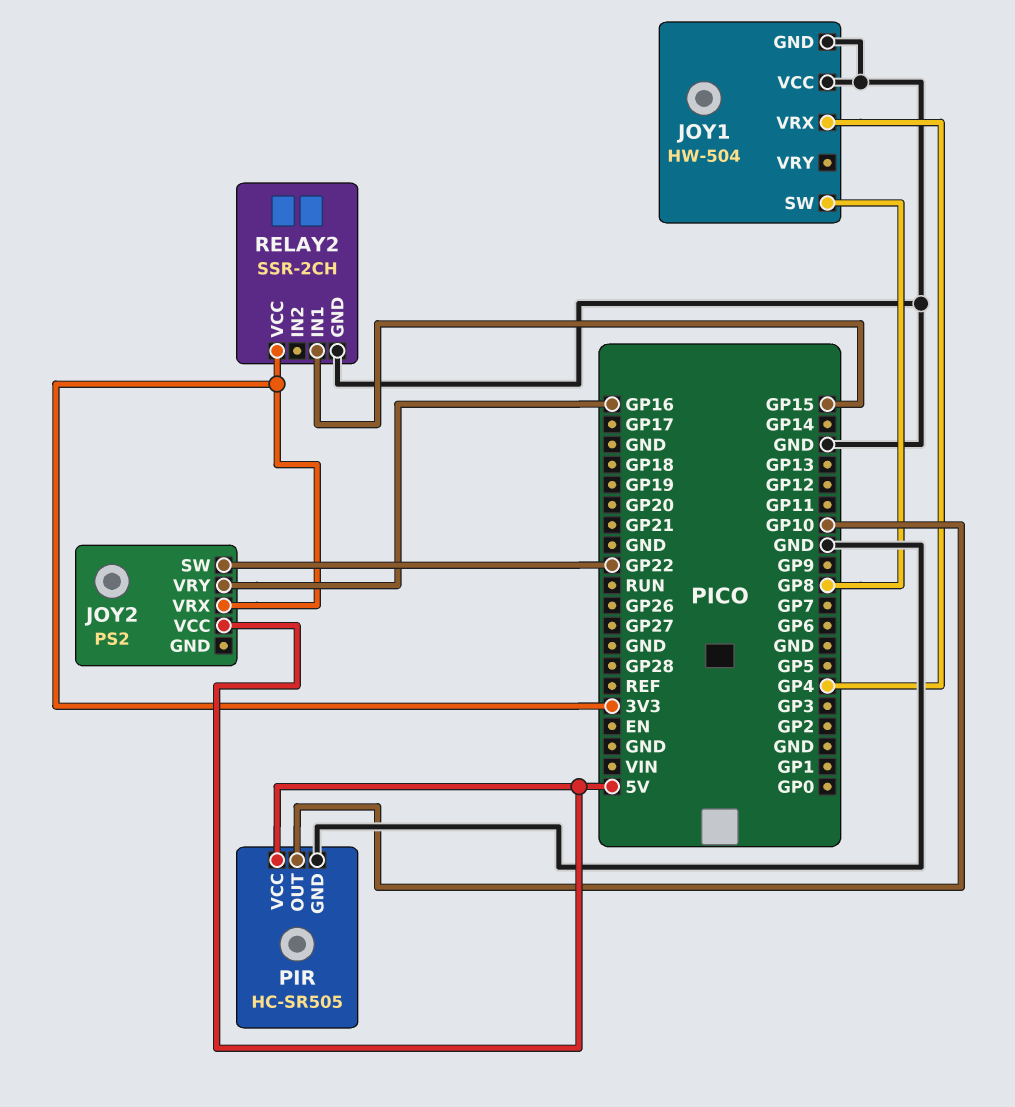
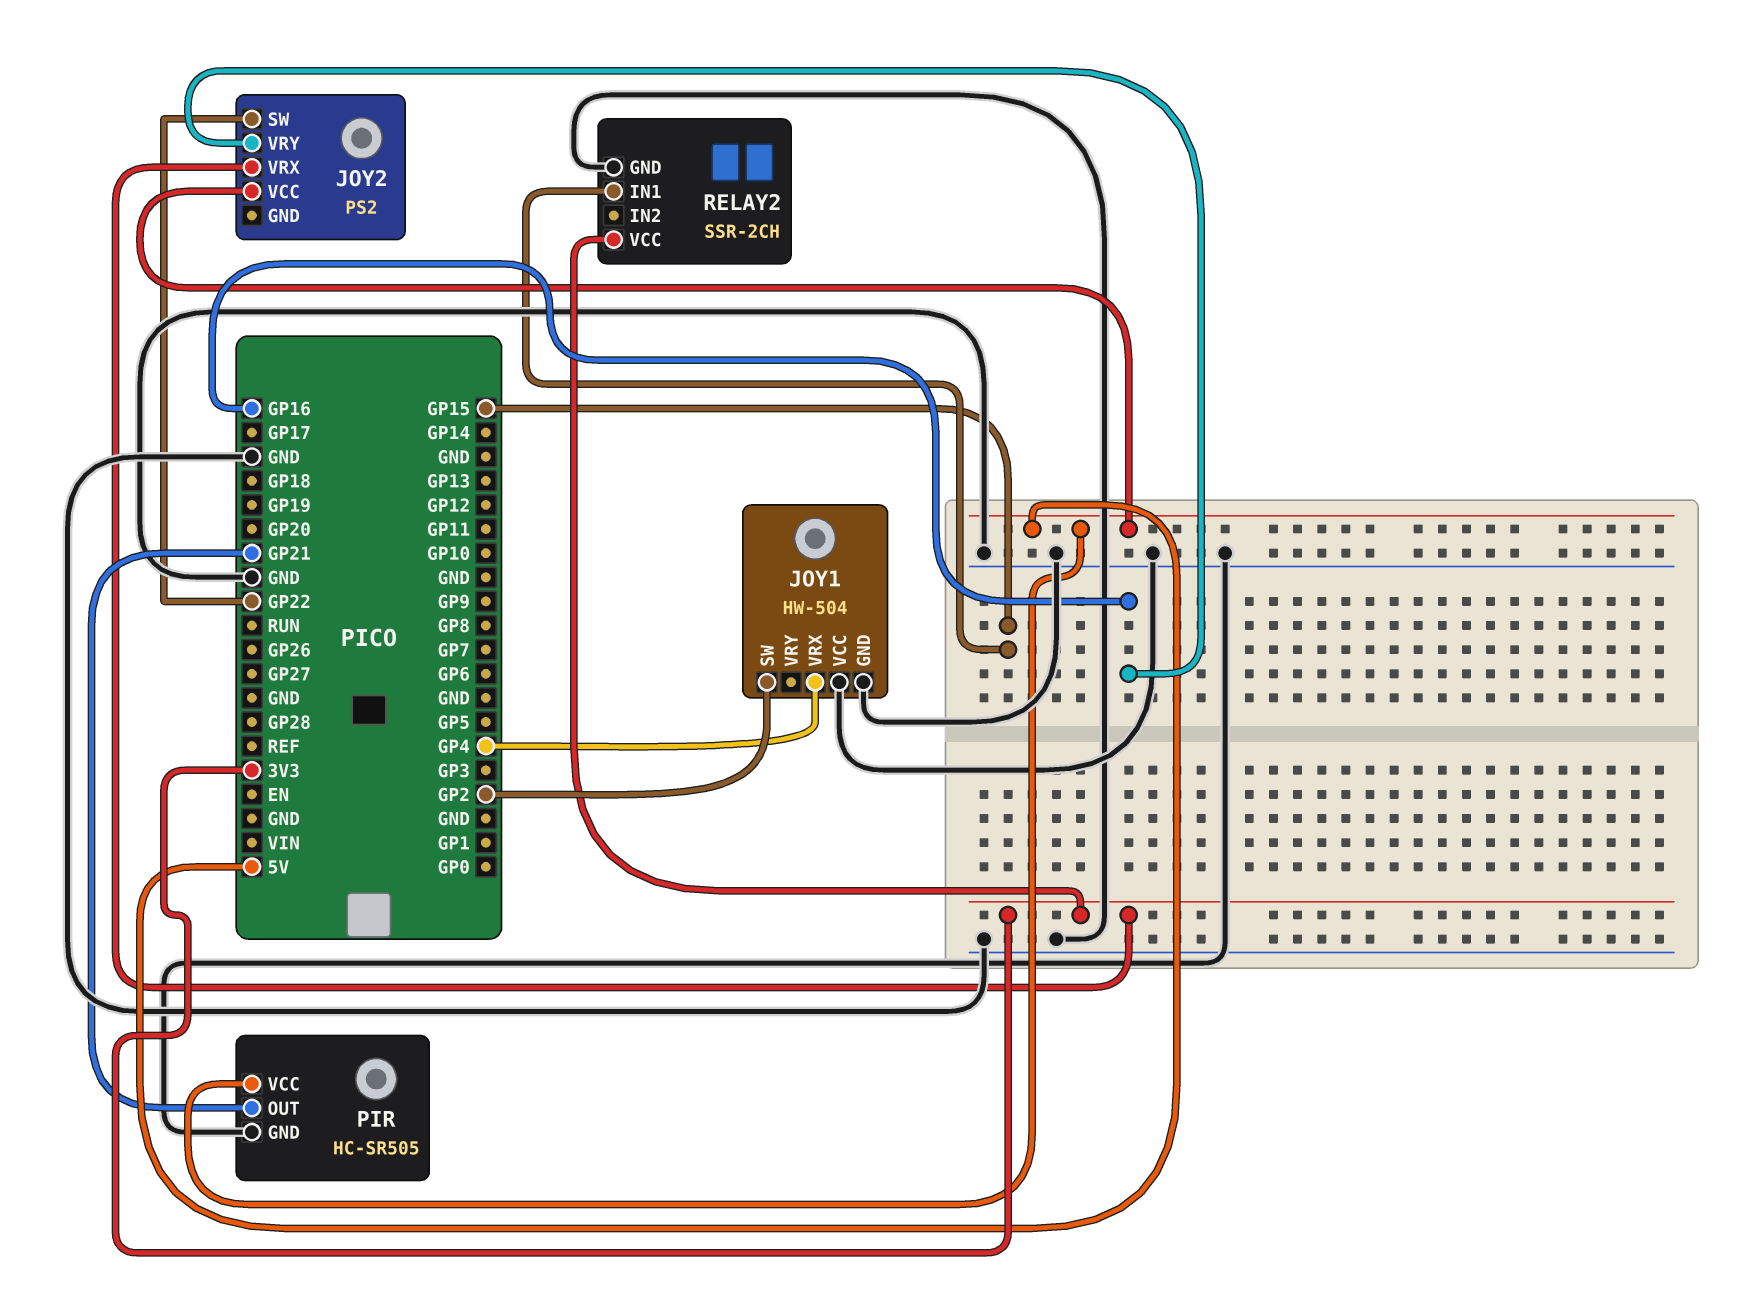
JOY1 pin SW: GP8 -> GP2
PIR pin OUT: GP10 -> GP21

